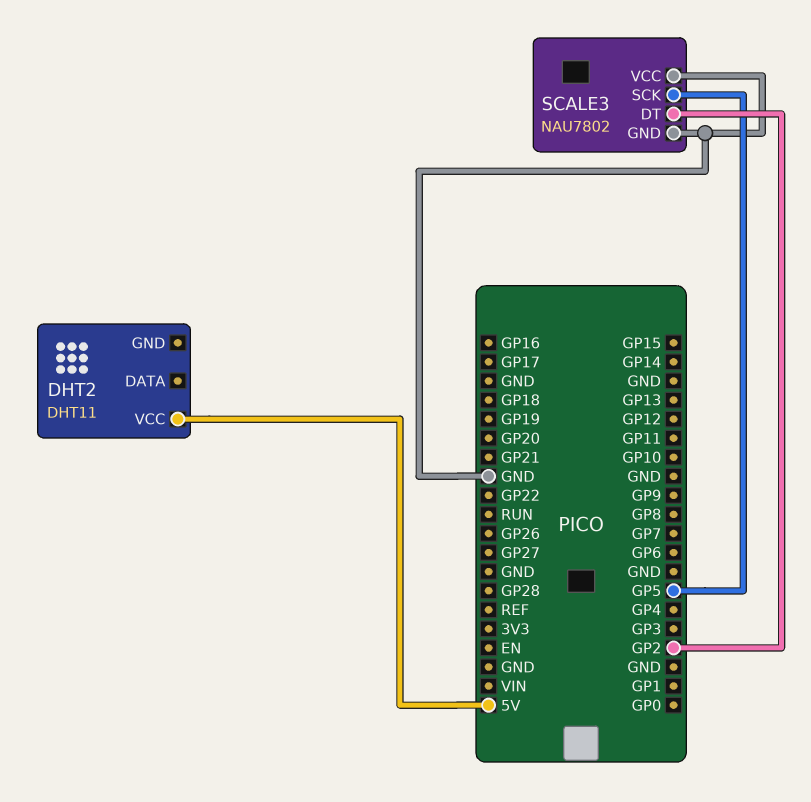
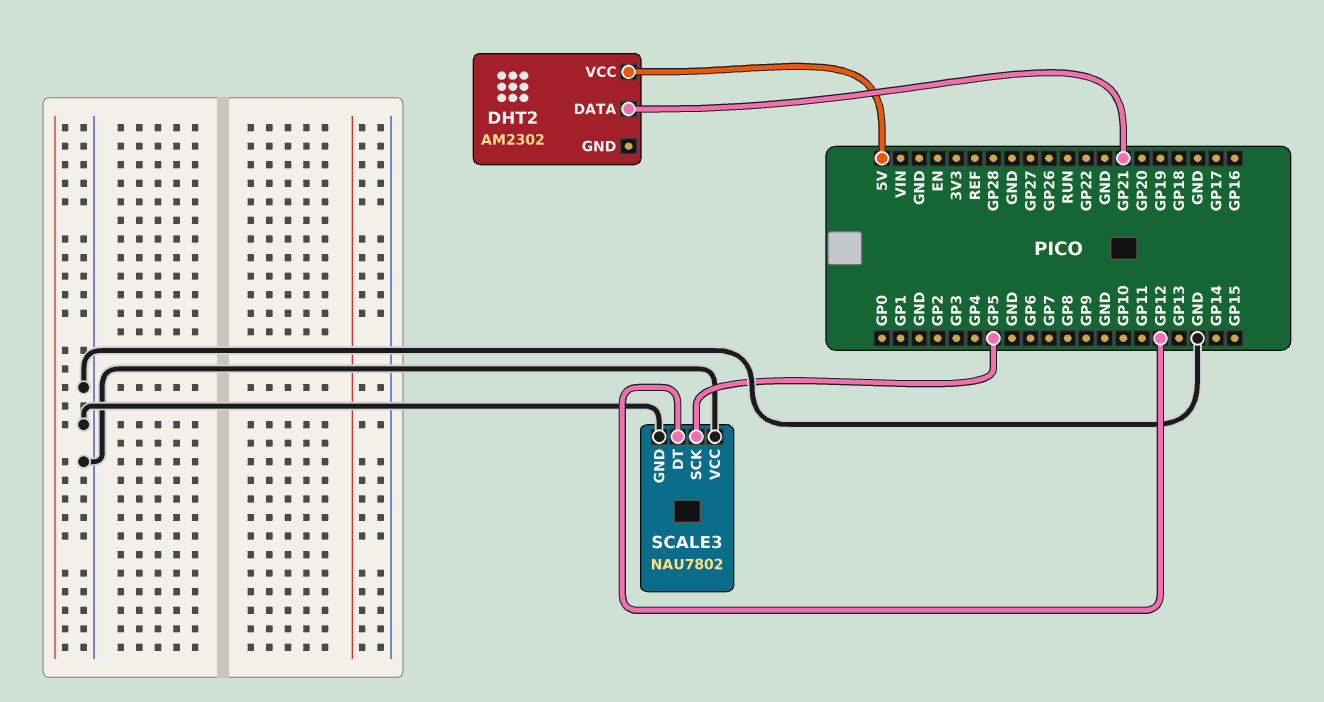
DHT2: DHT11 -> AM2302
DHT2 pin DATA: none -> GP21
SCALE3 pin DT: GP2 -> GP12

